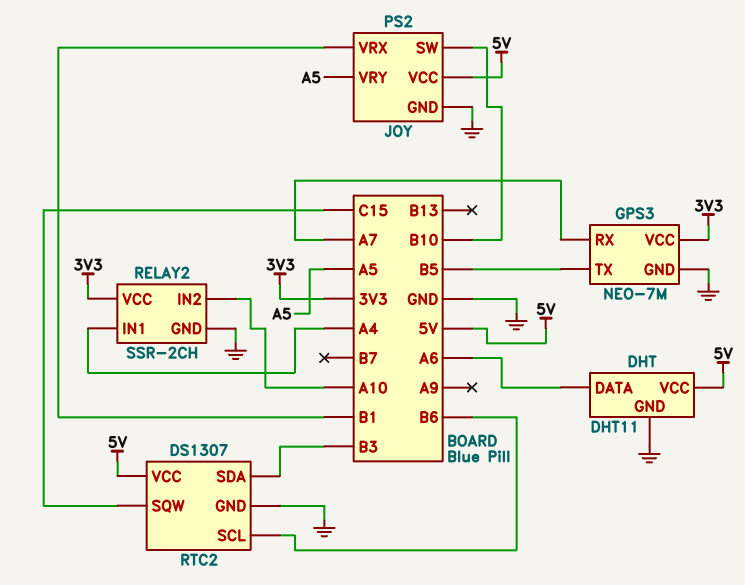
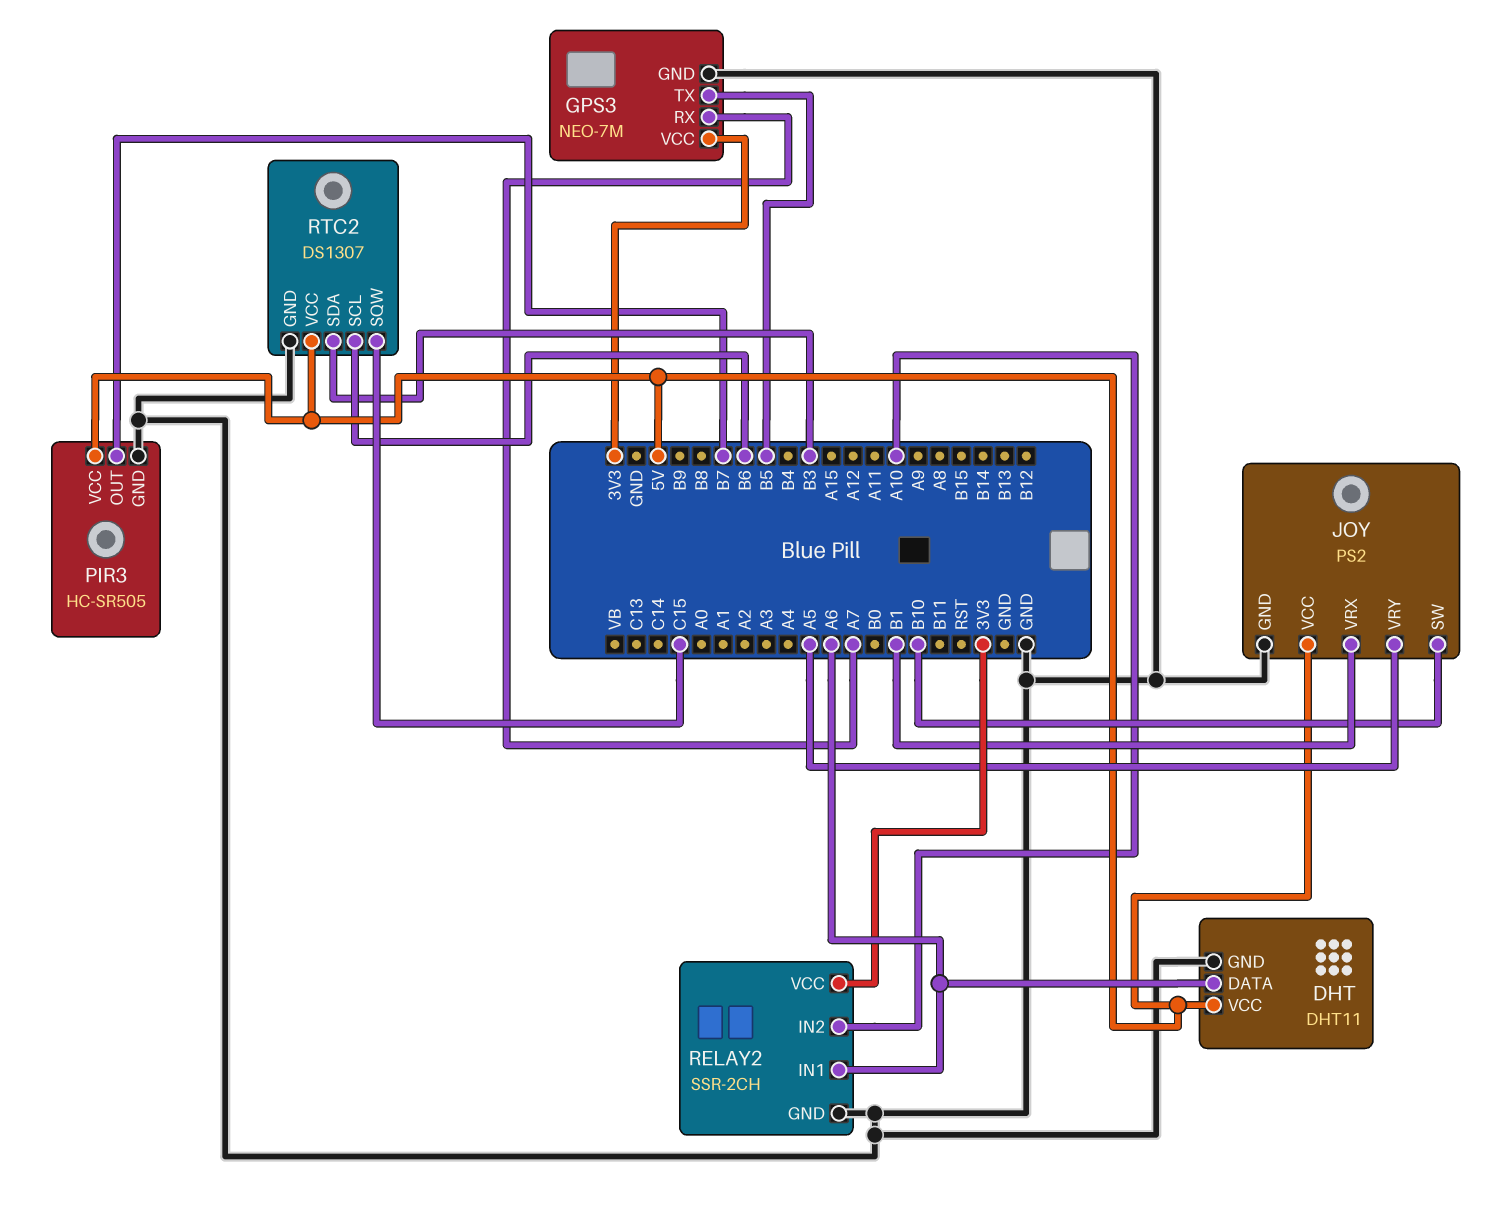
PIR3: none -> HC-SR505
PIR3 pin GND: none -> GND
PIR3 pin OUT: none -> B7
PIR3 pin VCC: none -> 5V
RELAY2 pin IN1: A4 -> A6

